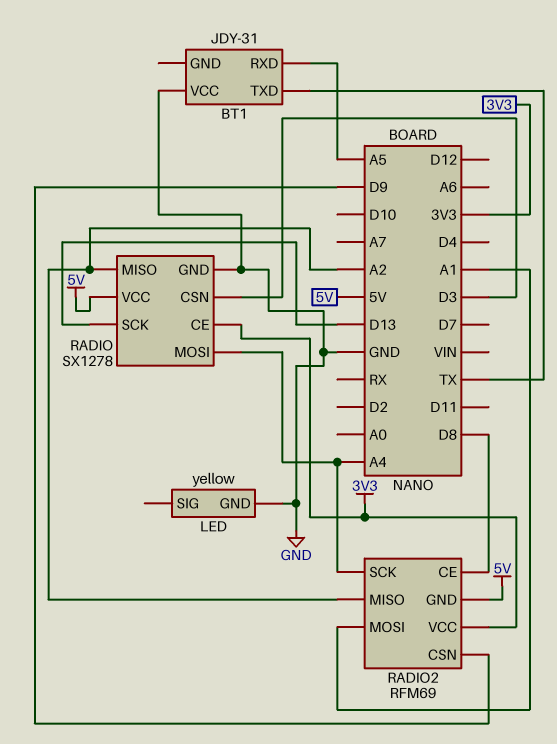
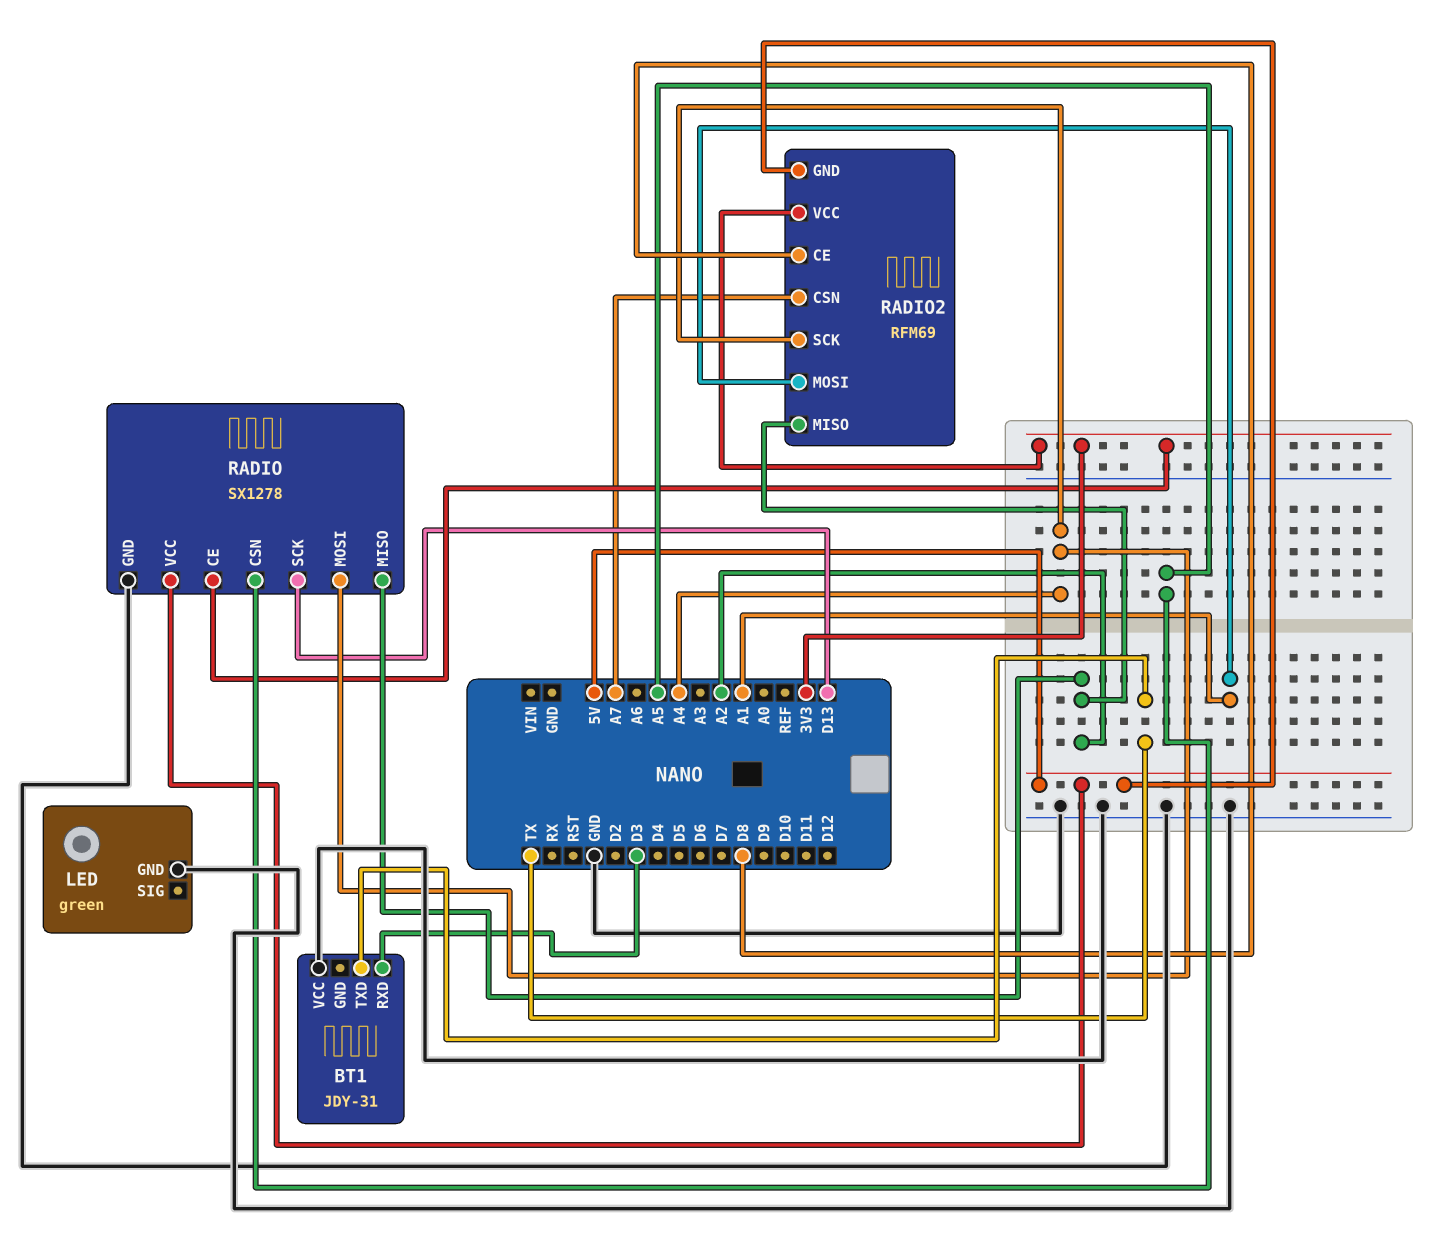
BT1 pin RXD: A5 -> D3
LED: yellow -> green
RADIO pin CSN: D3 -> A5
RADIO2 pin CSN: D9 -> A7

